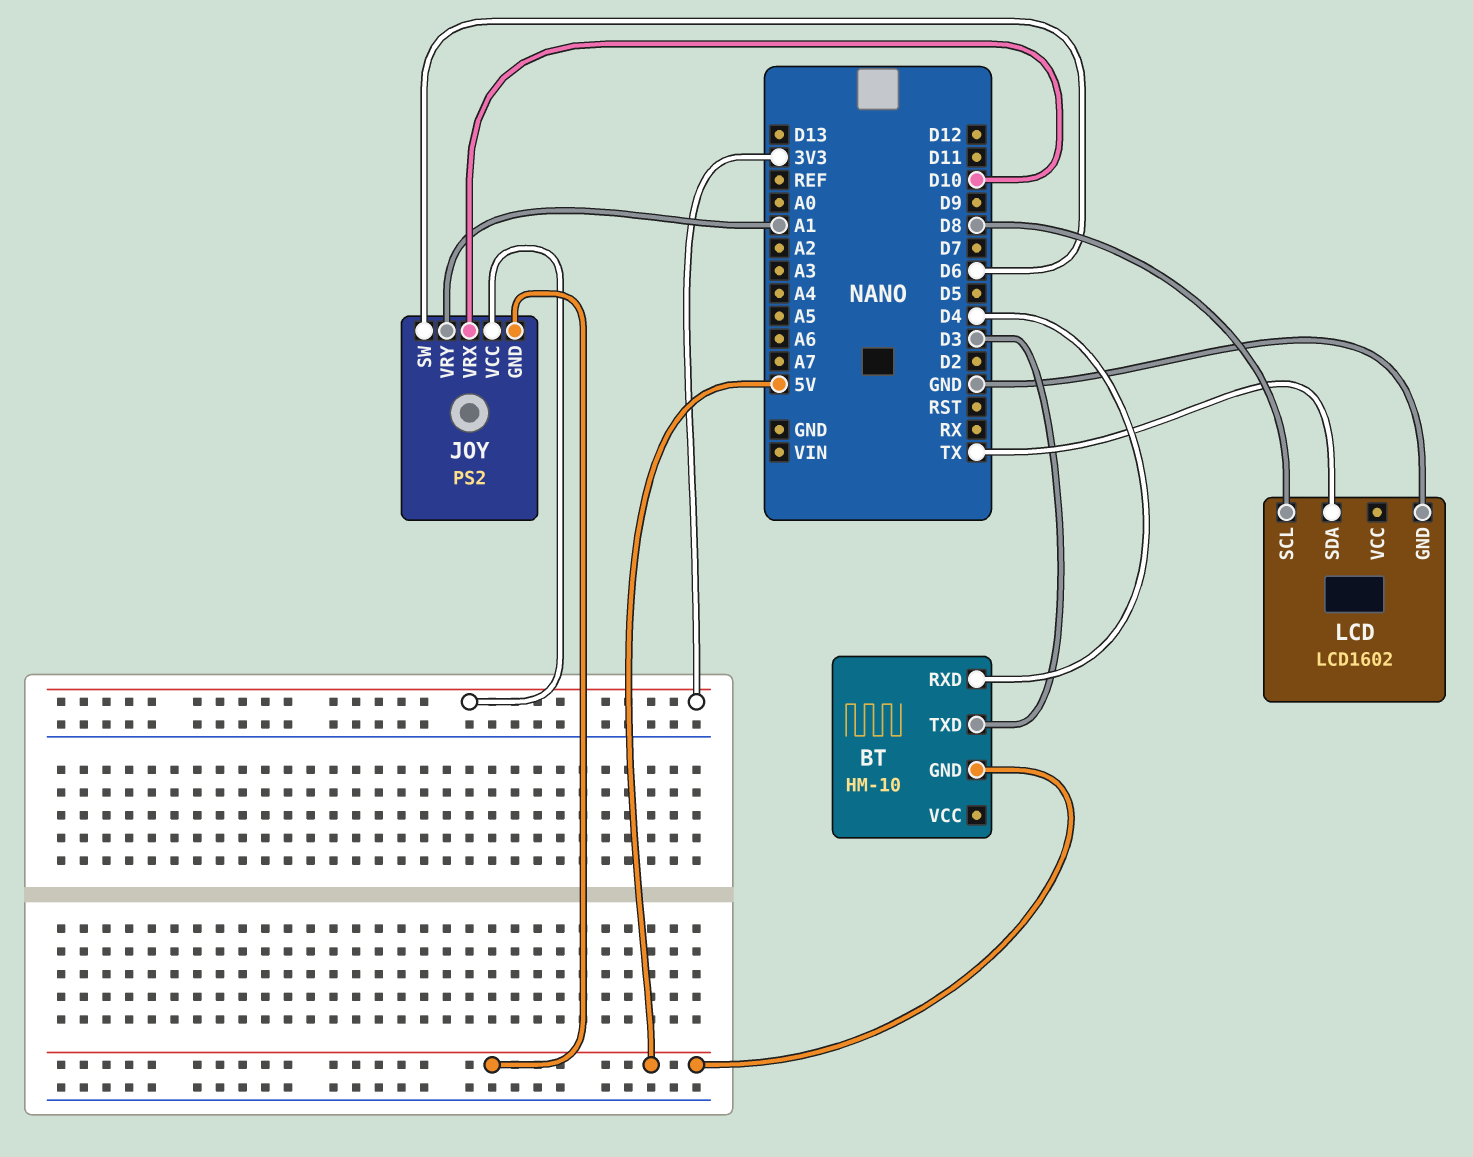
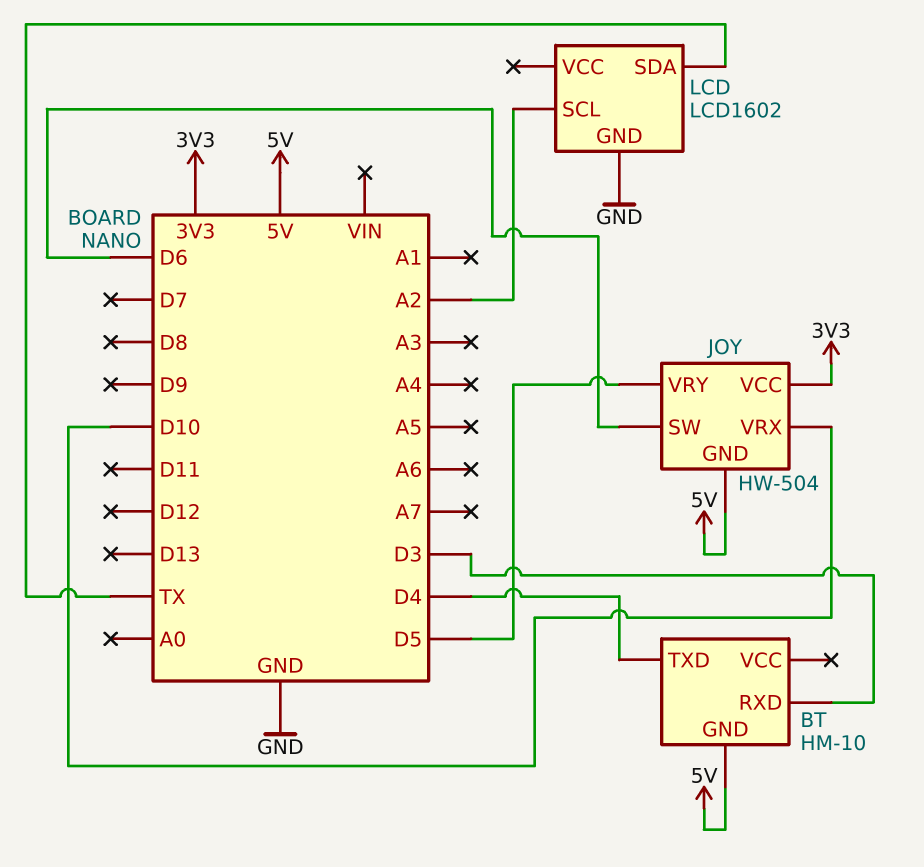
BT pin RXD: D4 -> D3
BT pin TXD: D3 -> D4
JOY: PS2 -> HW-504
JOY pin VRY: A1 -> D5
LCD pin SCL: D8 -> A2

